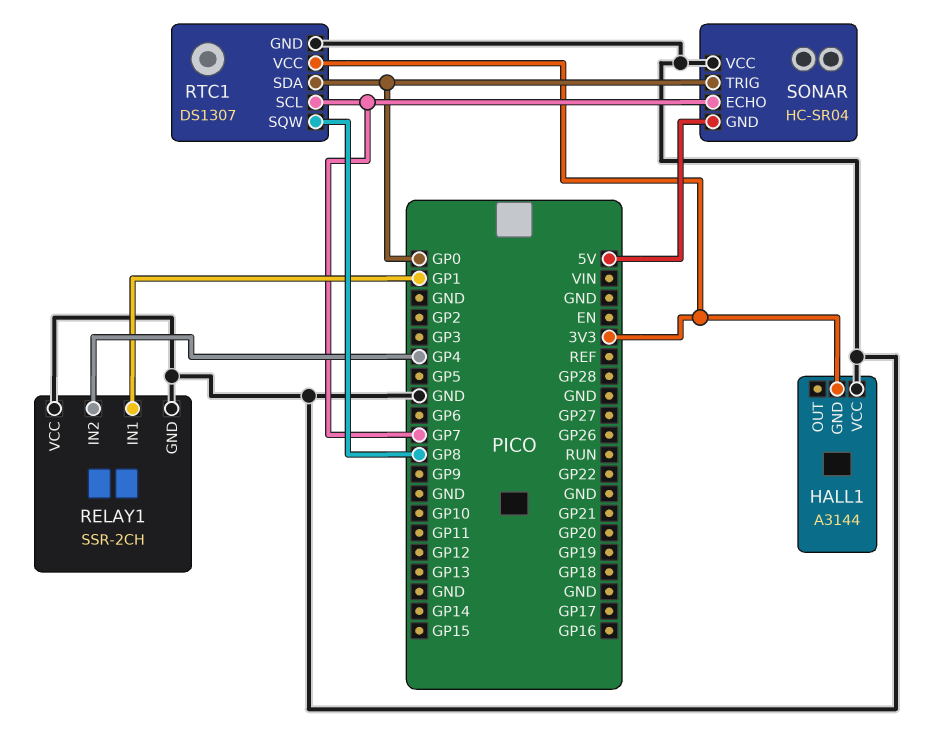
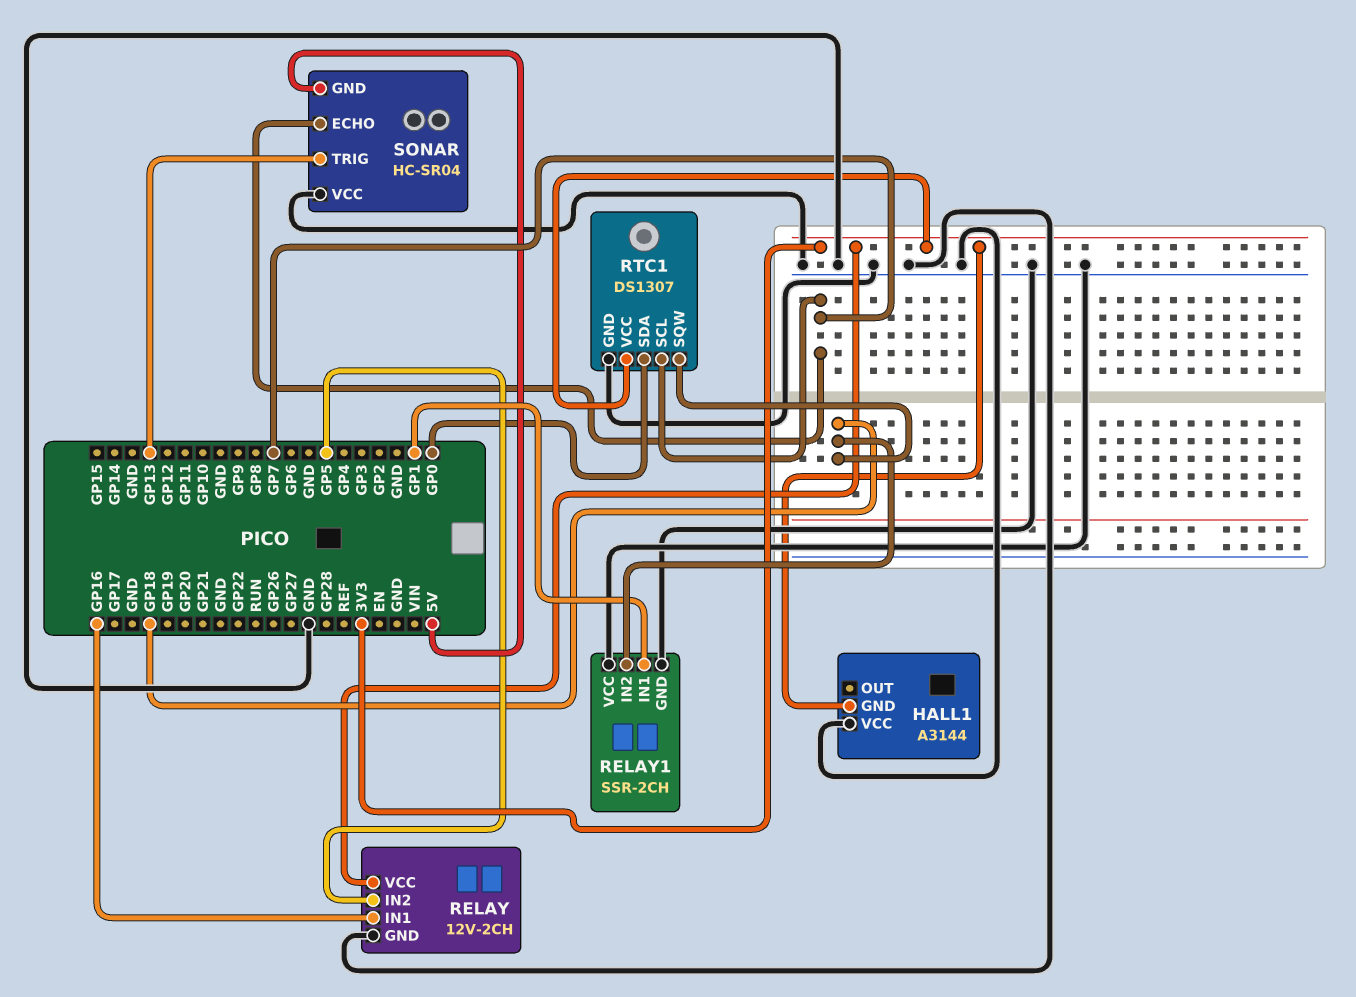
RELAY: none -> 12V-2CH
RELAY pin GND: none -> GND
RELAY pin IN1: none -> GP16
RELAY pin IN2: none -> GP5
RELAY pin VCC: none -> 3V3
RELAY1 pin IN2: GP4 -> GP18
RTC1 pin SQW: GP8 -> GP18
SONAR pin TRIG: GP0 -> GP13

